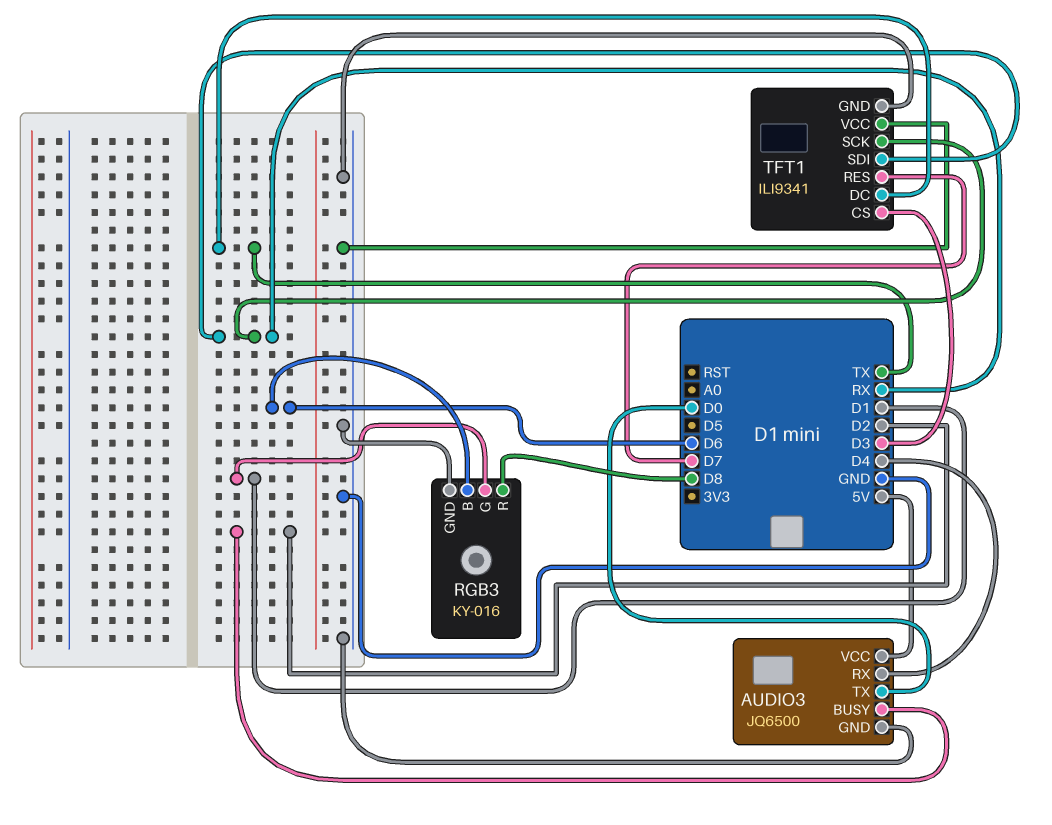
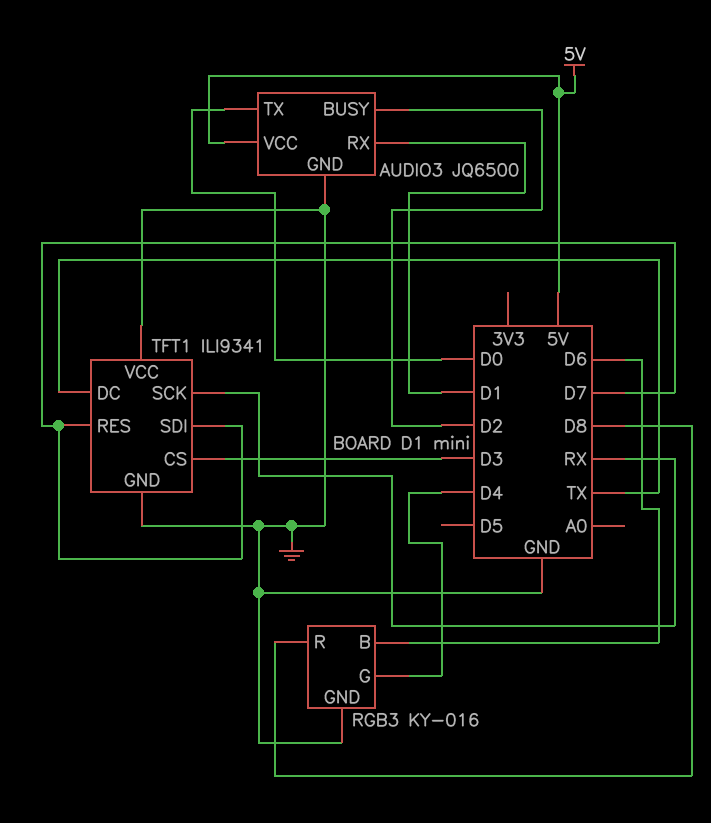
AUDIO3 pin RX: D4 -> D1
RGB3 pin G: D1 -> D4
TFT1 pin SDI: RX -> D7

